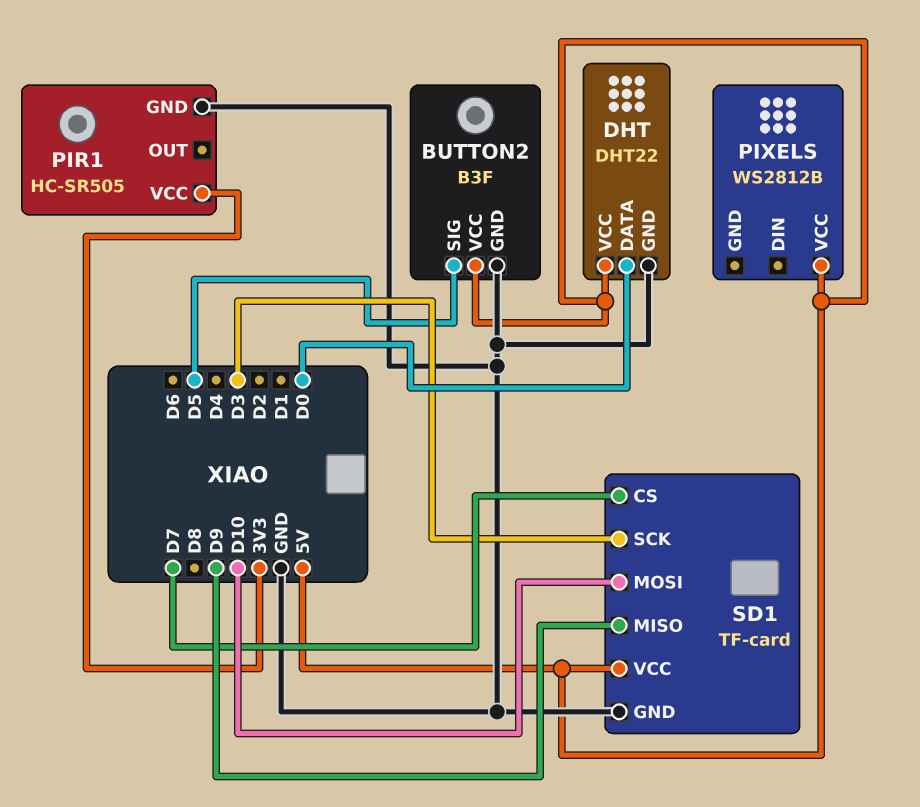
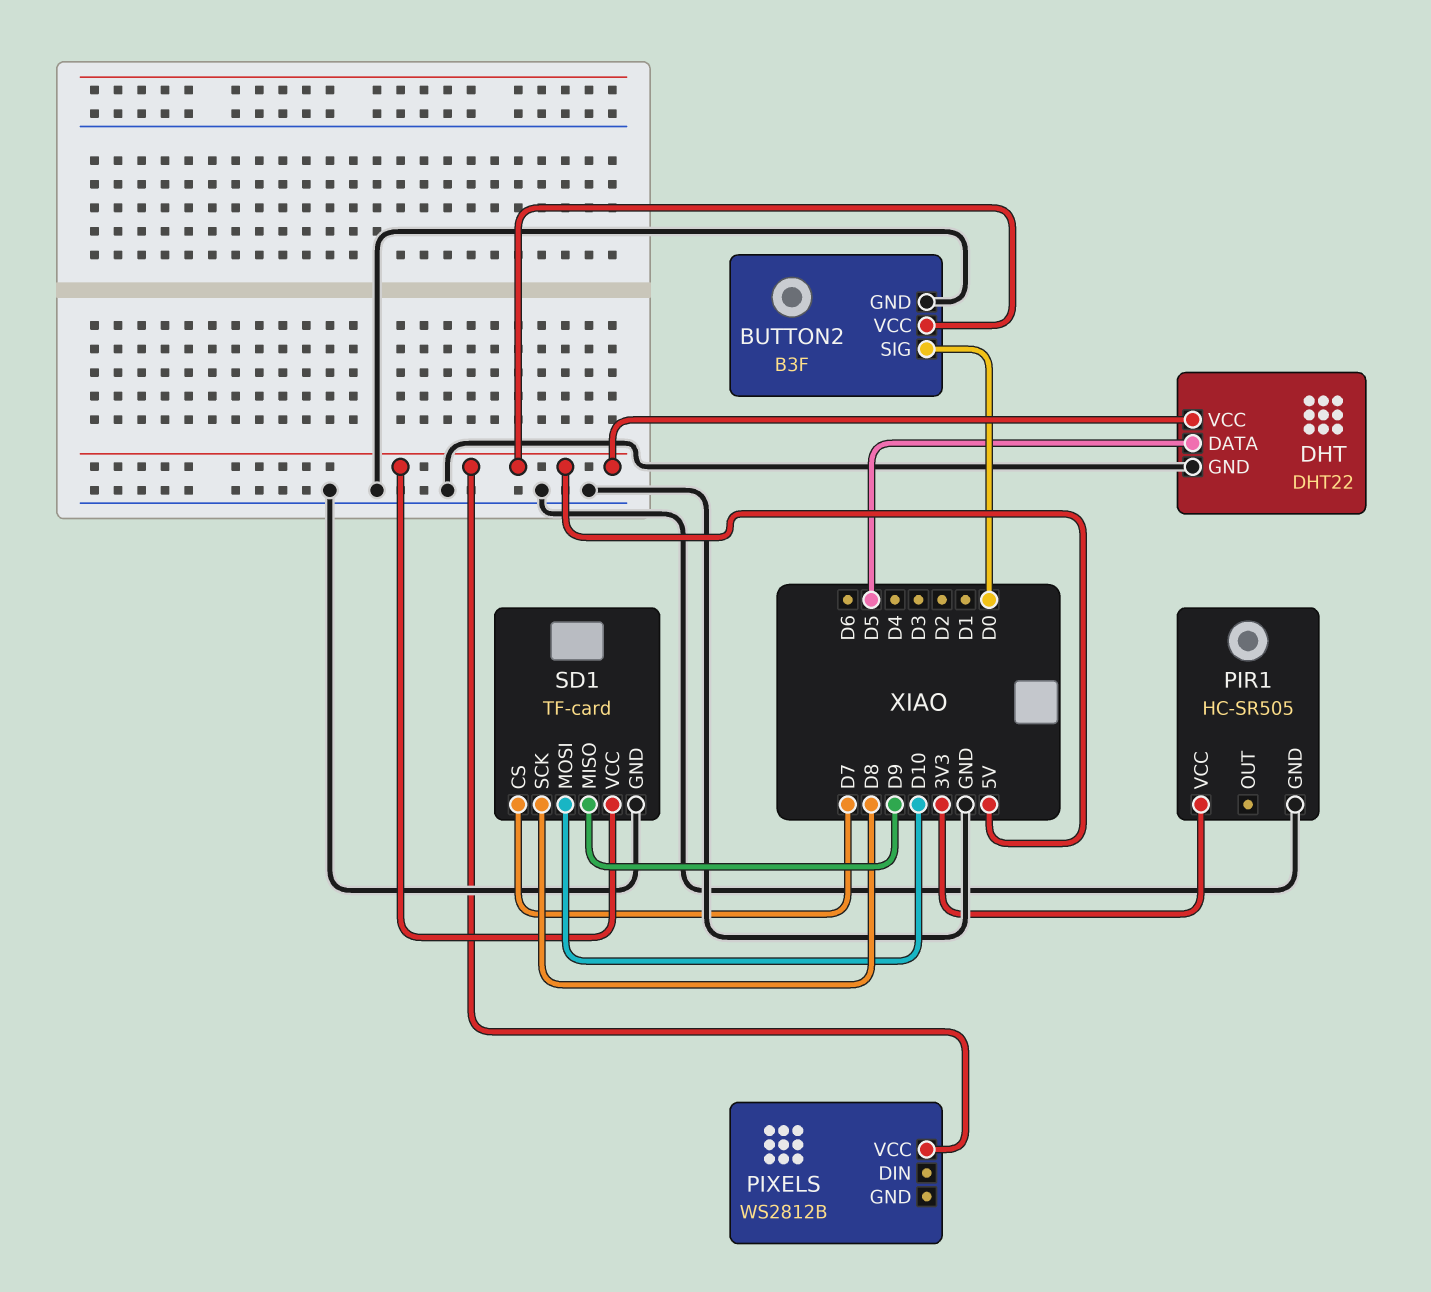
BUTTON2 pin SIG: D5 -> D0
DHT pin DATA: D0 -> D5
SD1 pin SCK: D3 -> D8

